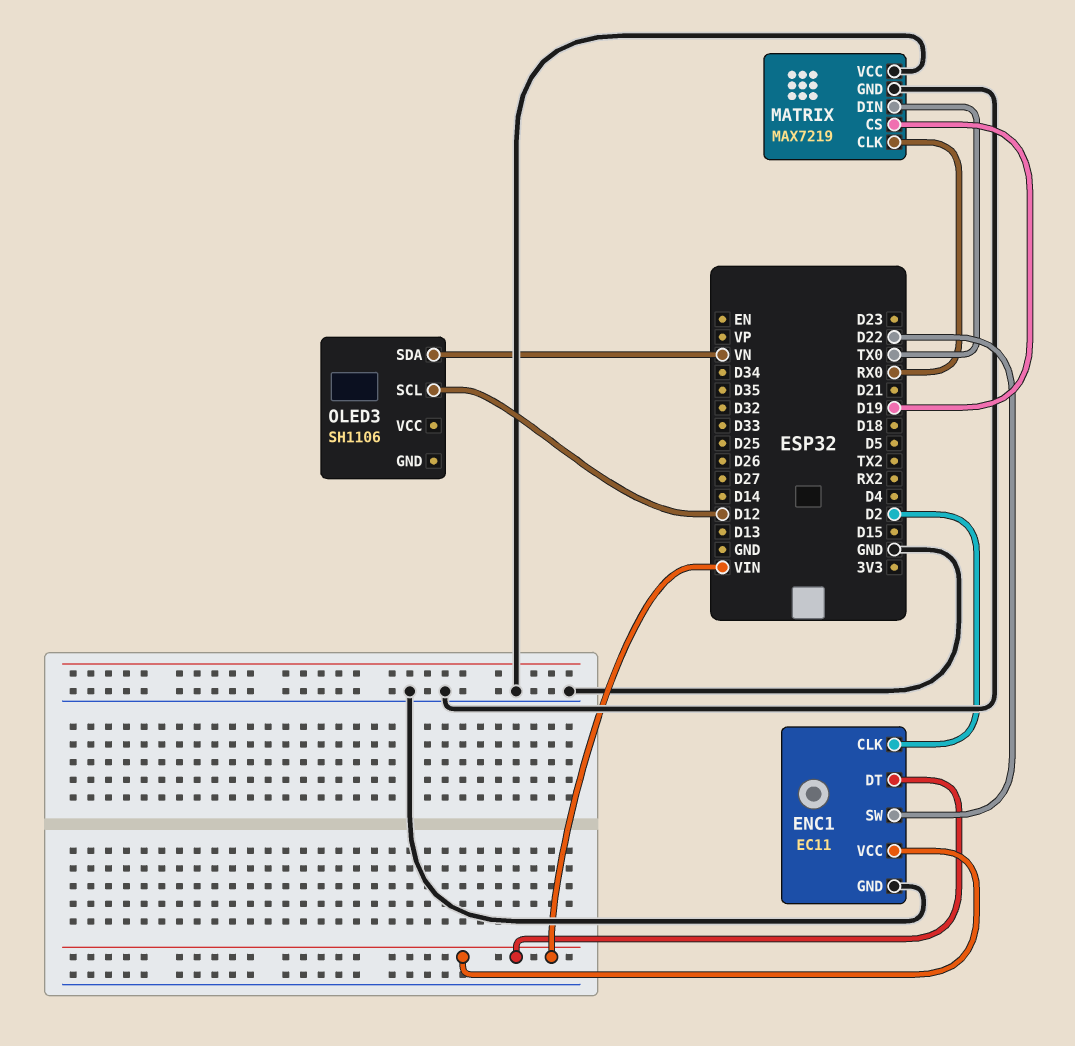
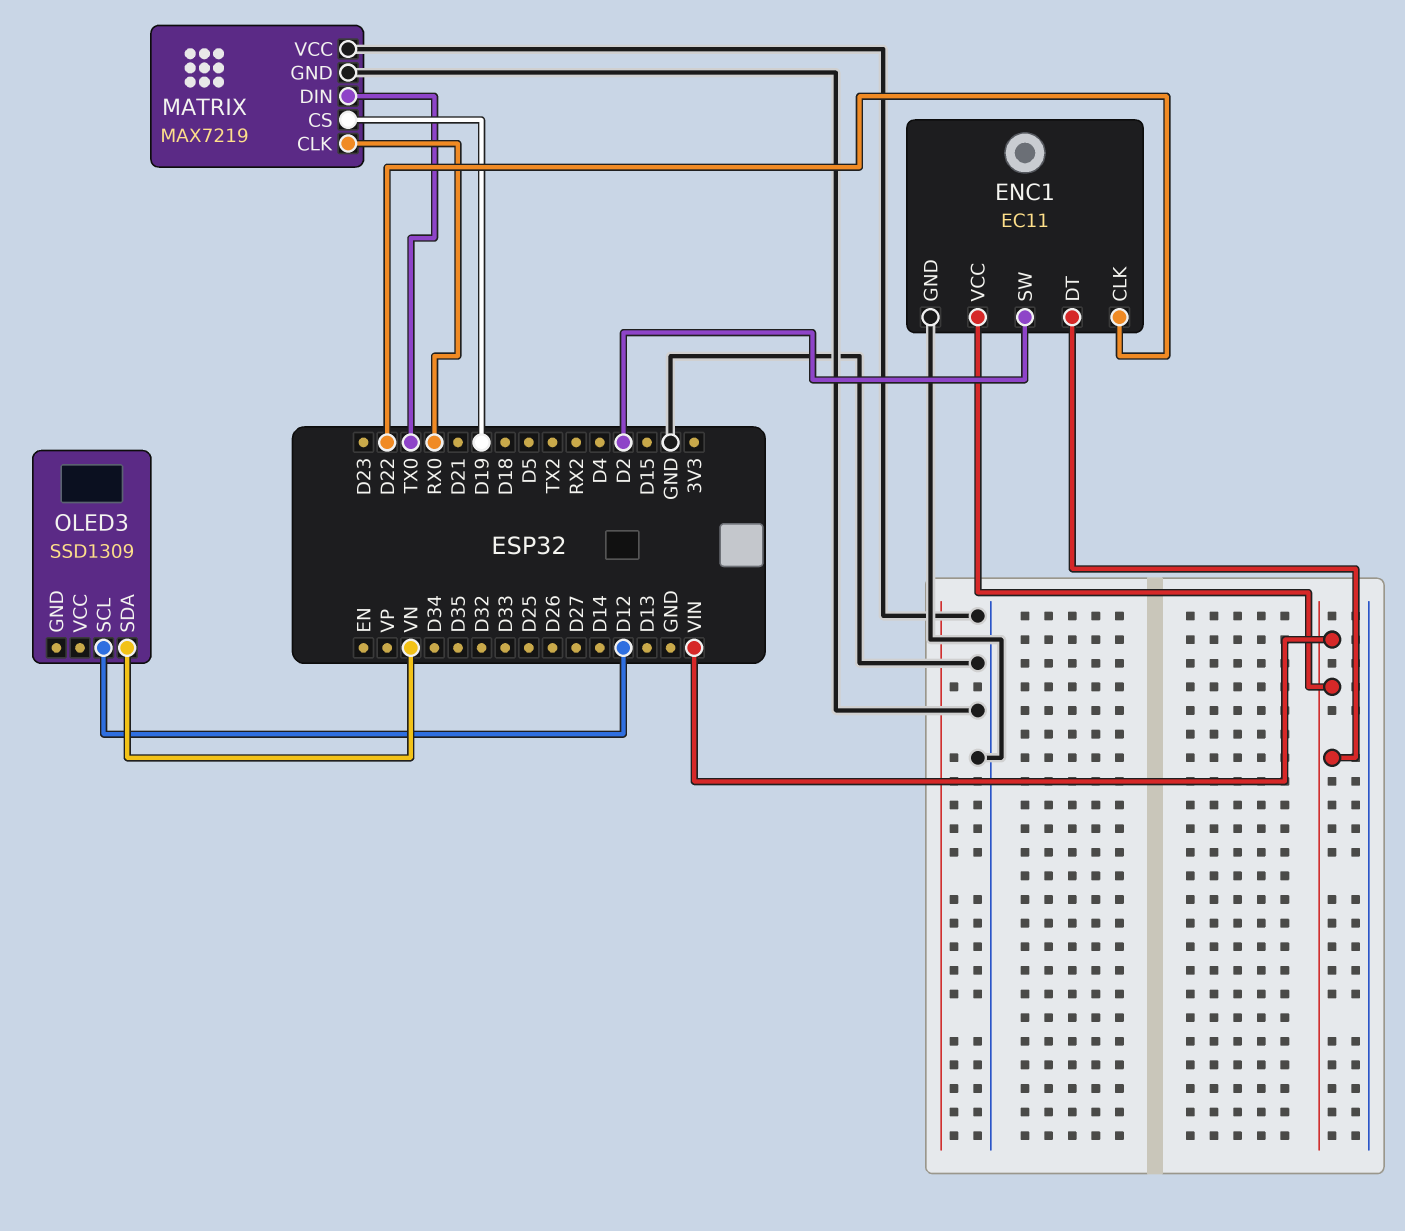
ENC1 pin CLK: D2 -> D22
ENC1 pin SW: D22 -> D2
OLED3: SH1106 -> SSD1309

